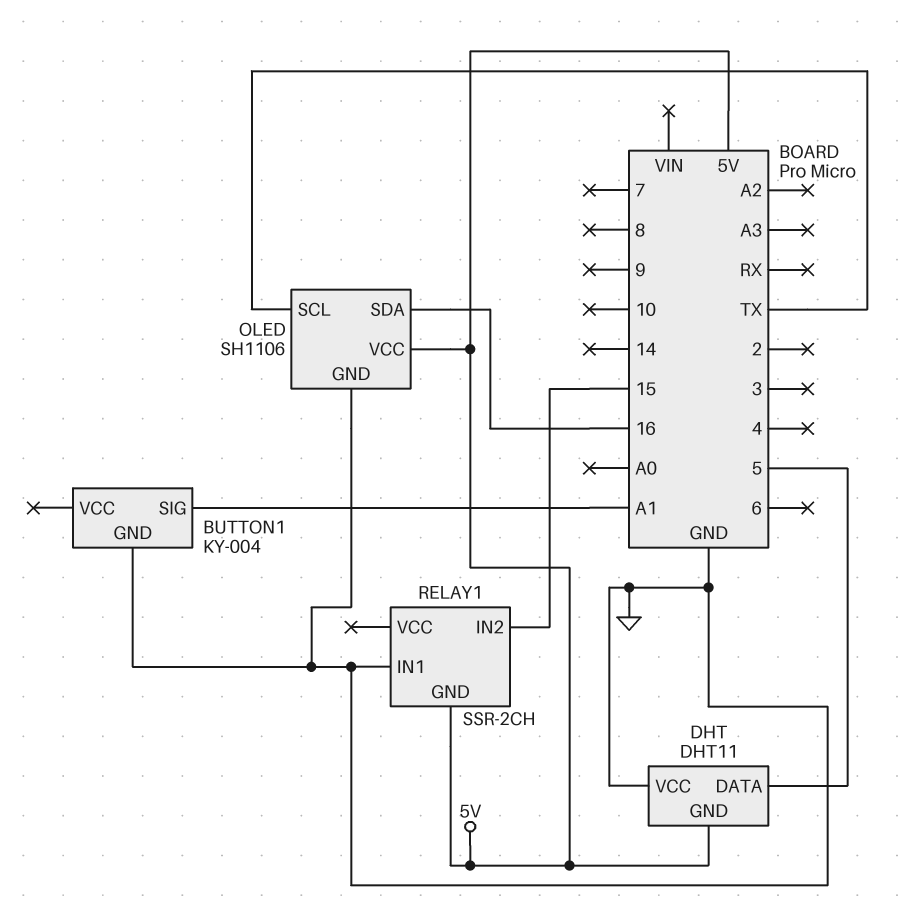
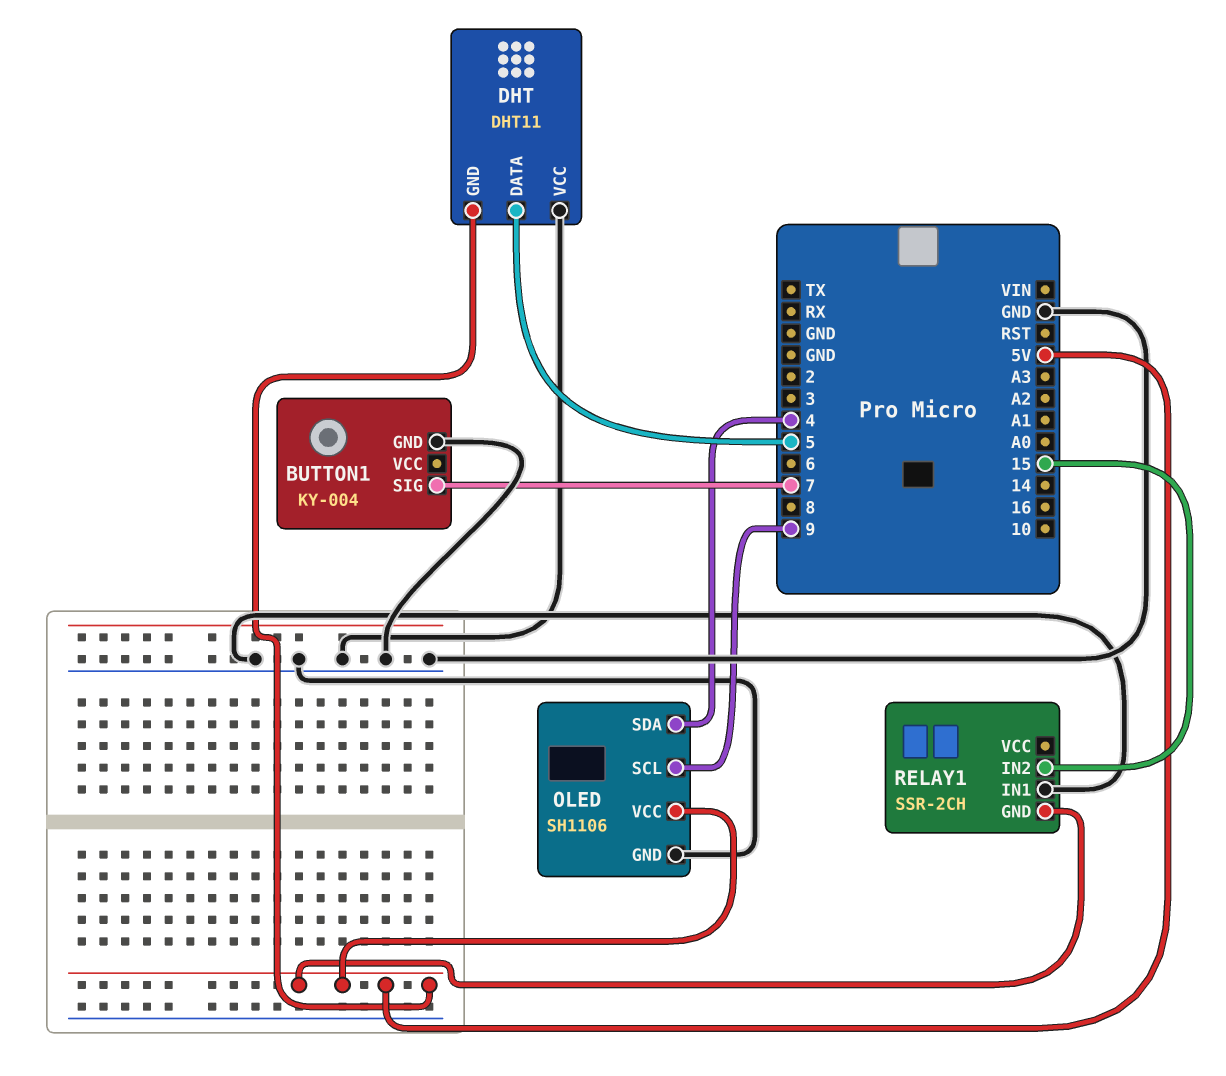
BUTTON1 pin SIG: A1 -> 7
OLED pin SCL: TX -> 9
OLED pin SDA: 16 -> 4

